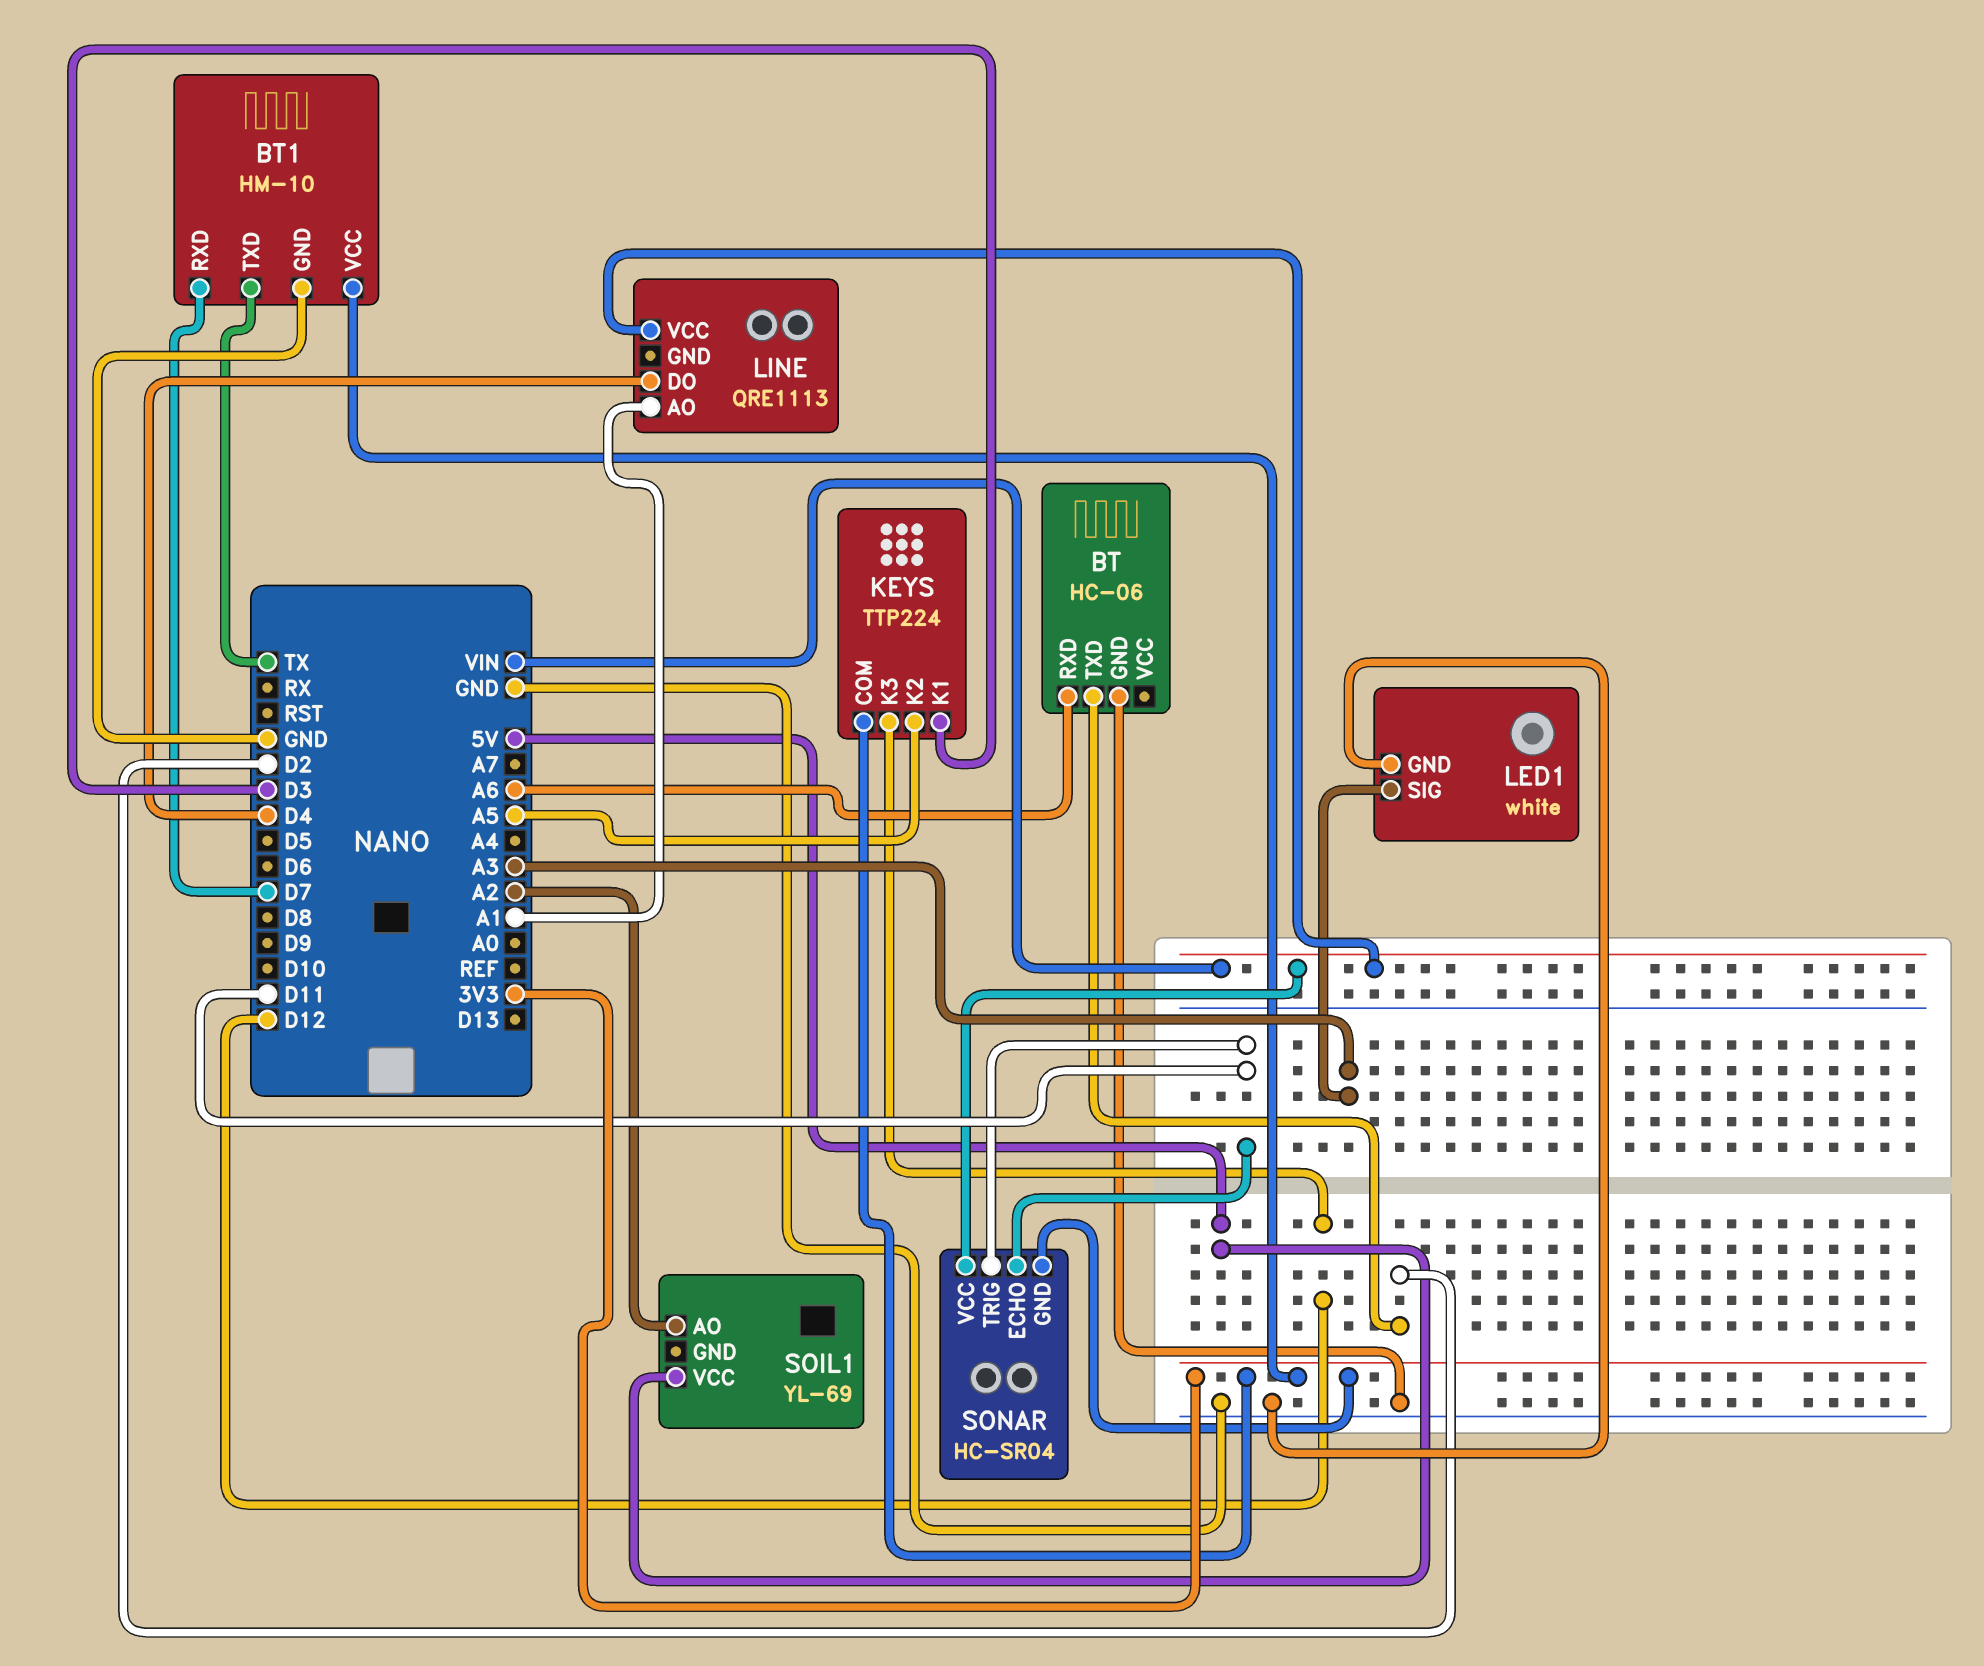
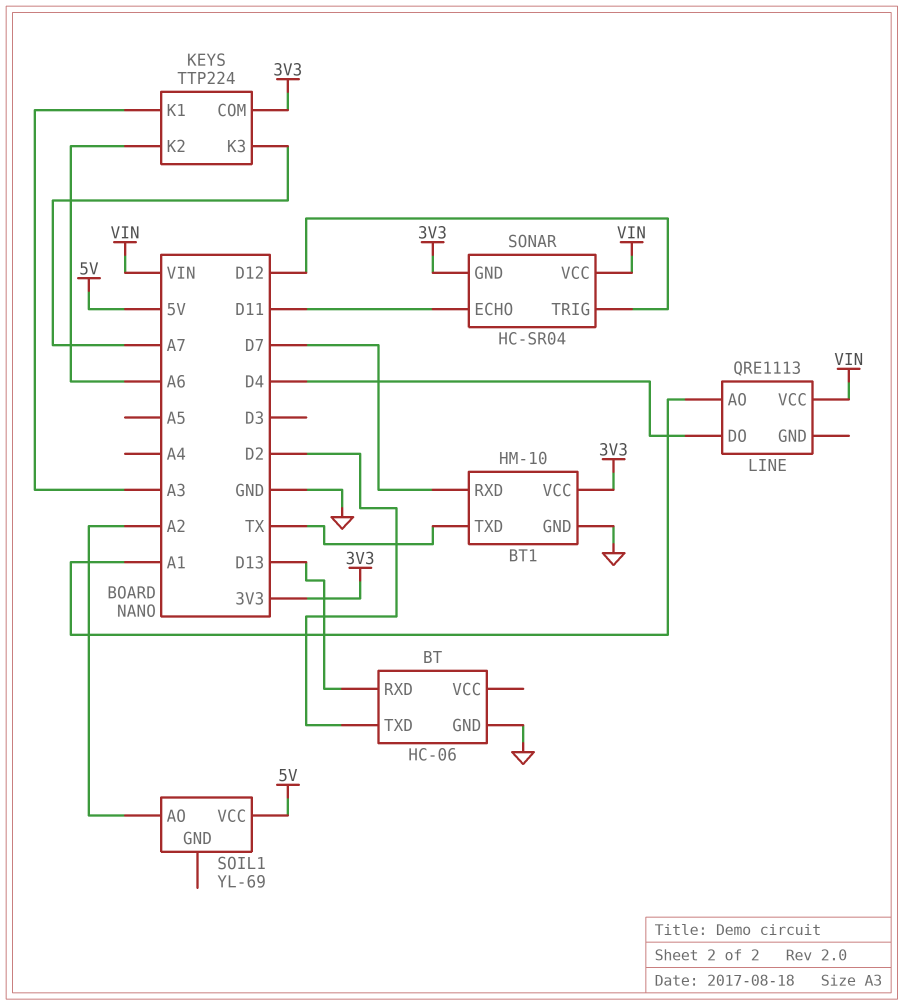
BT pin RXD: A6 -> D13
KEYS pin K1: D3 -> A3
KEYS pin K2: A5 -> A6
KEYS pin K3: D12 -> A7
LED1: white -> none
LED1 pin GND: GND -> none
LED1 pin SIG: A3 -> none
SONAR pin TRIG: D11 -> D12

